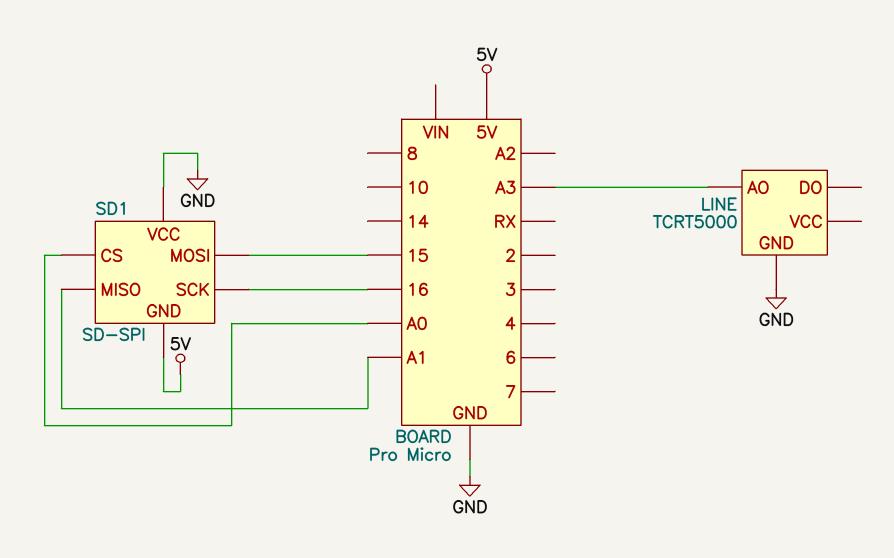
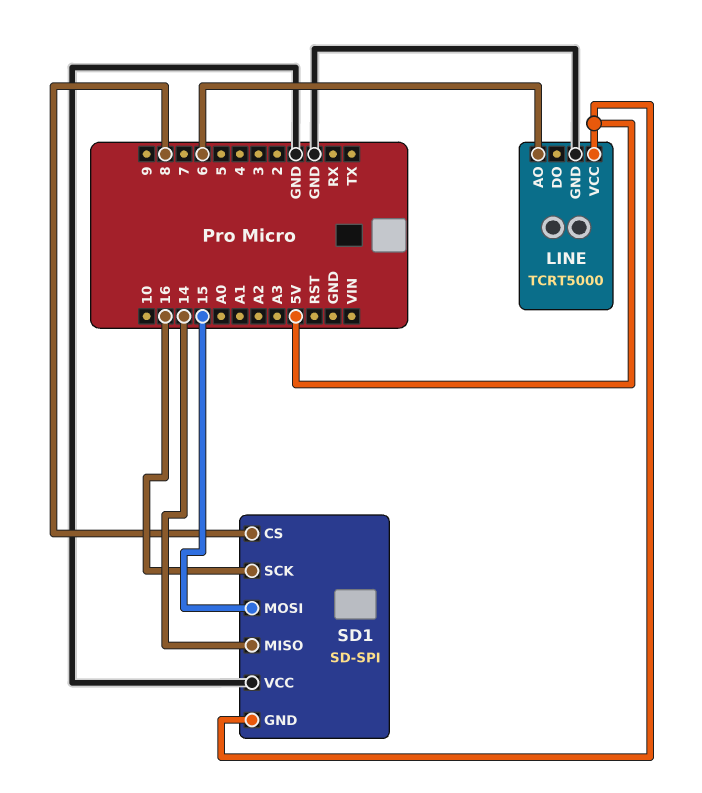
LINE pin AO: A3 -> 6
LINE pin VCC: none -> 5V
SD1 pin CS: A0 -> 8
SD1 pin MISO: A1 -> 14

